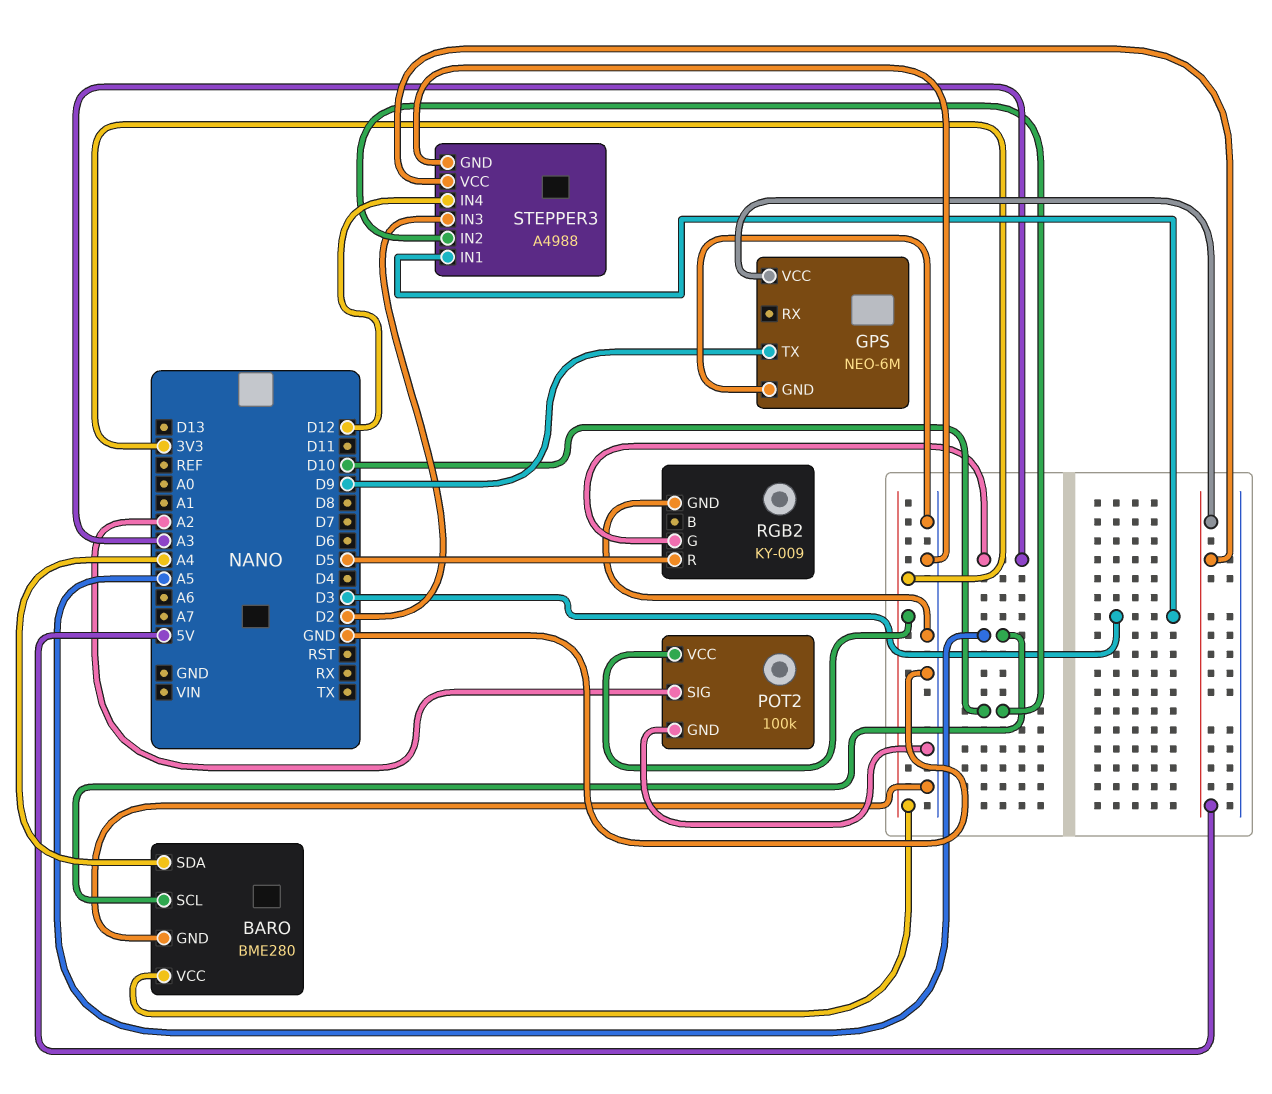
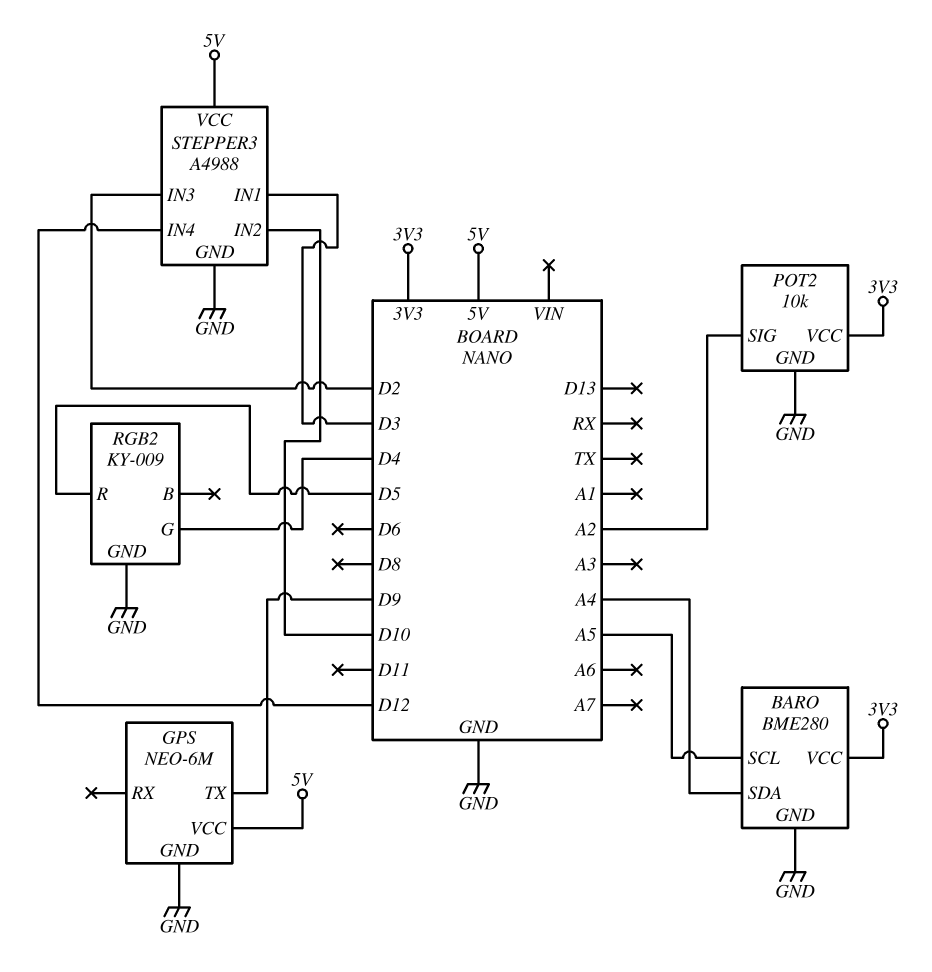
POT2: 100k -> 10k
RGB2 pin G: A3 -> D4

